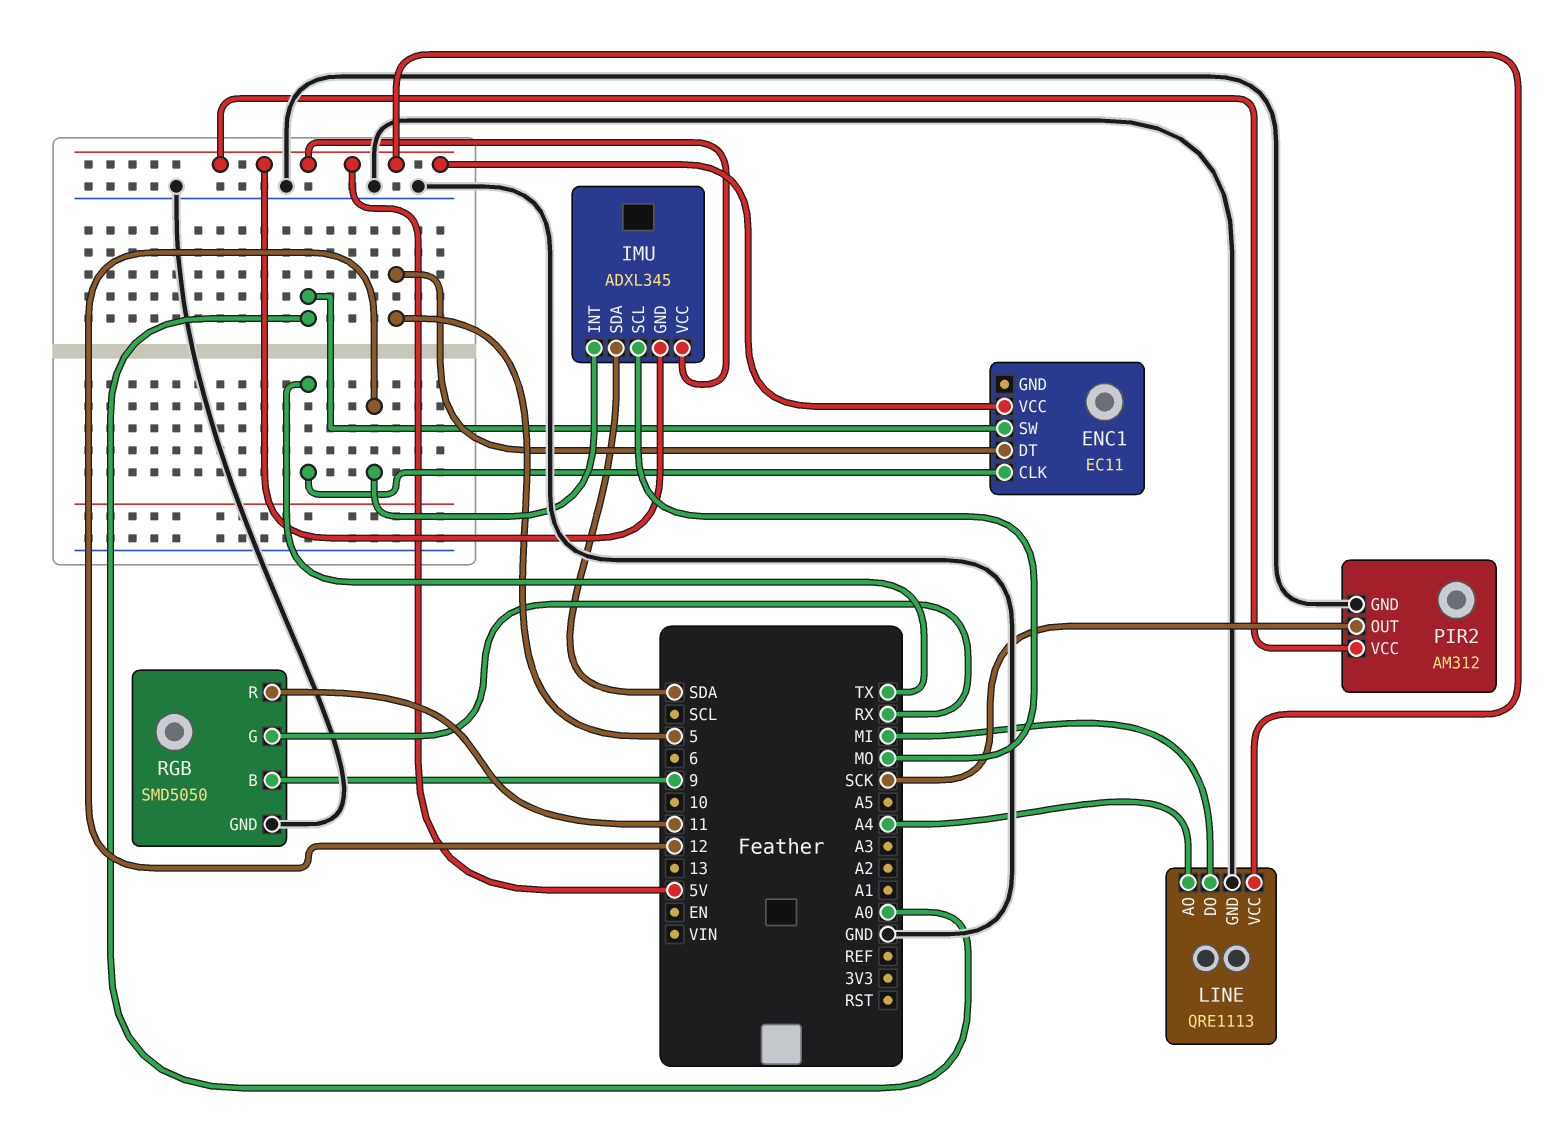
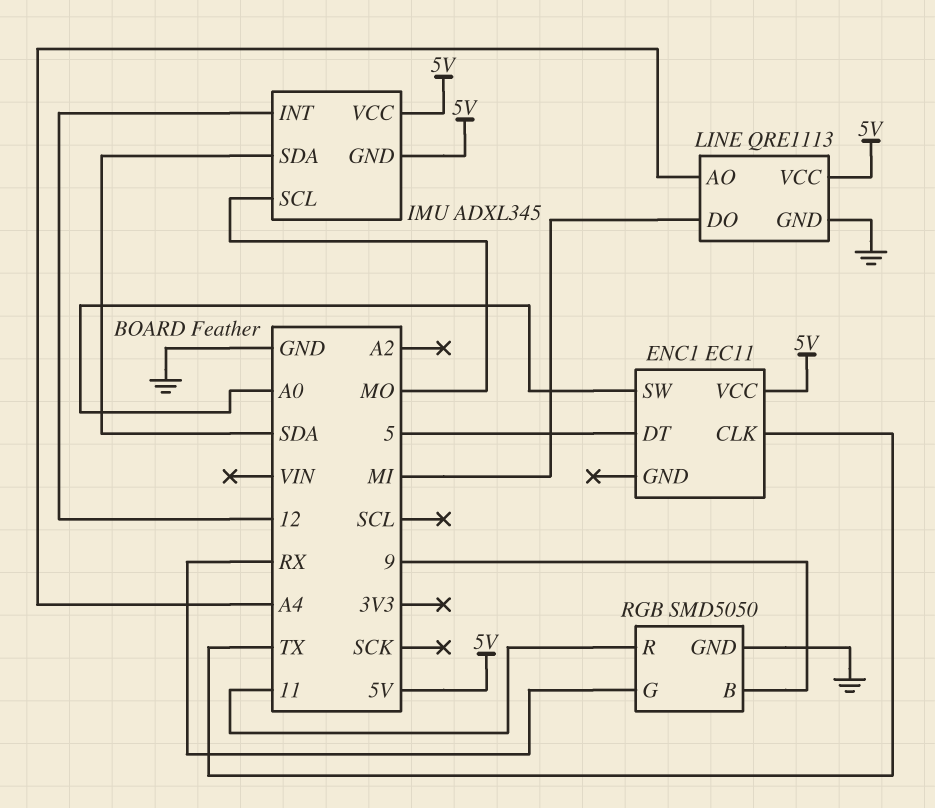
PIR2: AM312 -> none
PIR2 pin GND: GND -> none
PIR2 pin OUT: SCK -> none
PIR2 pin VCC: 5V -> none

